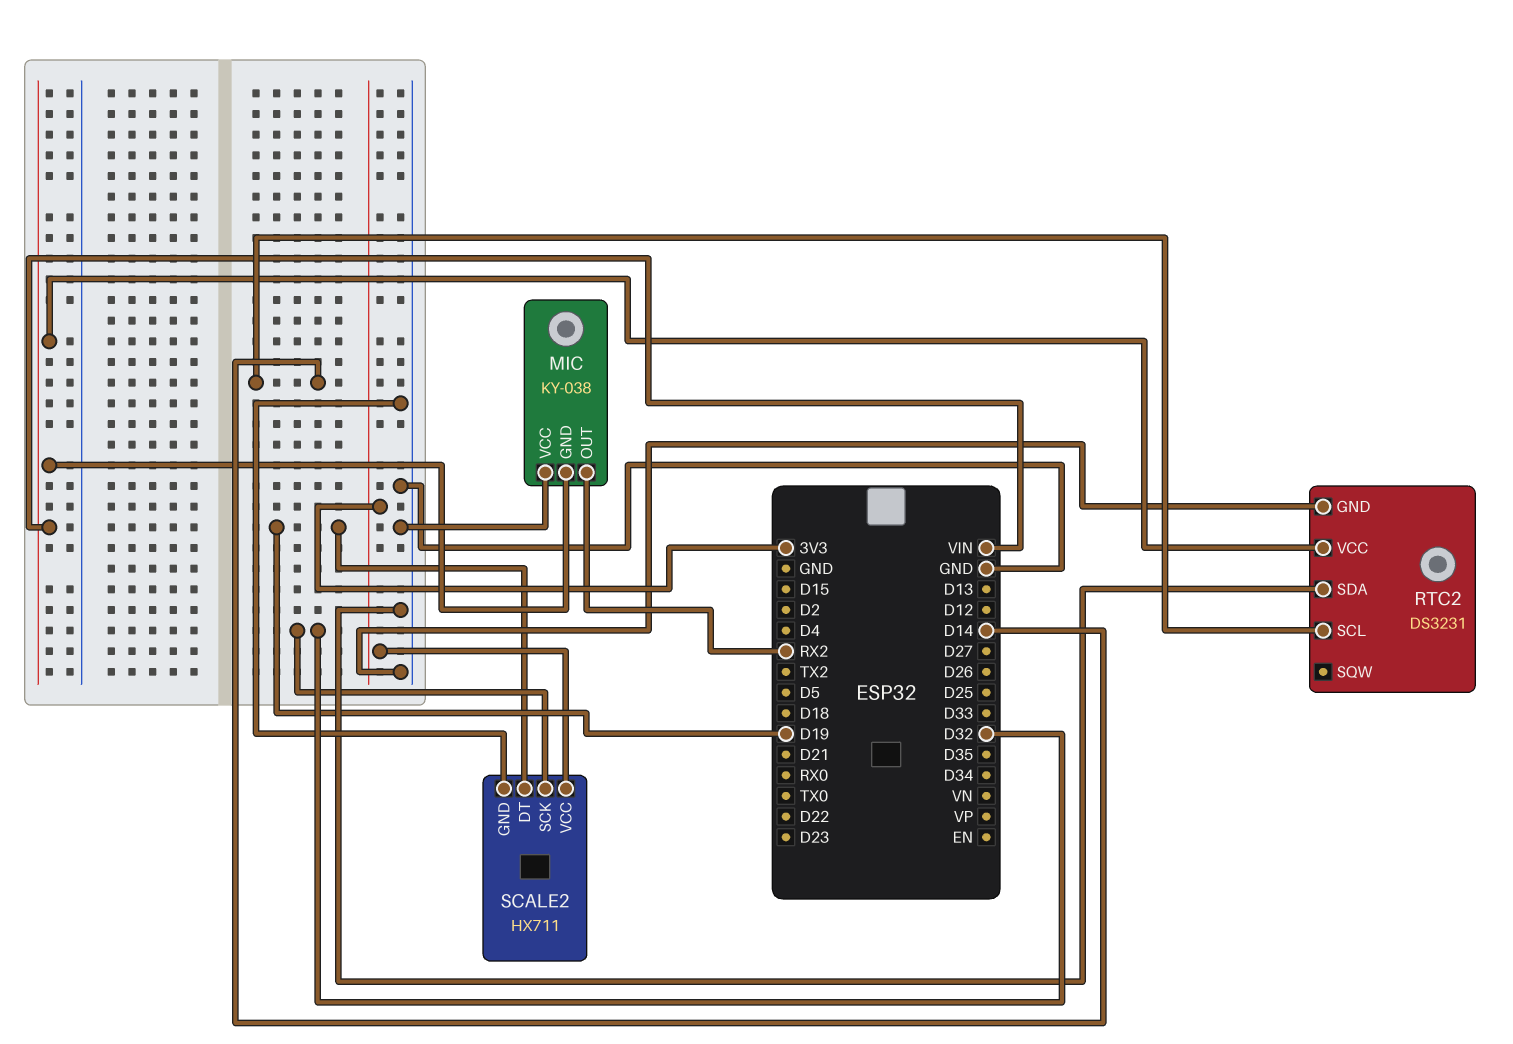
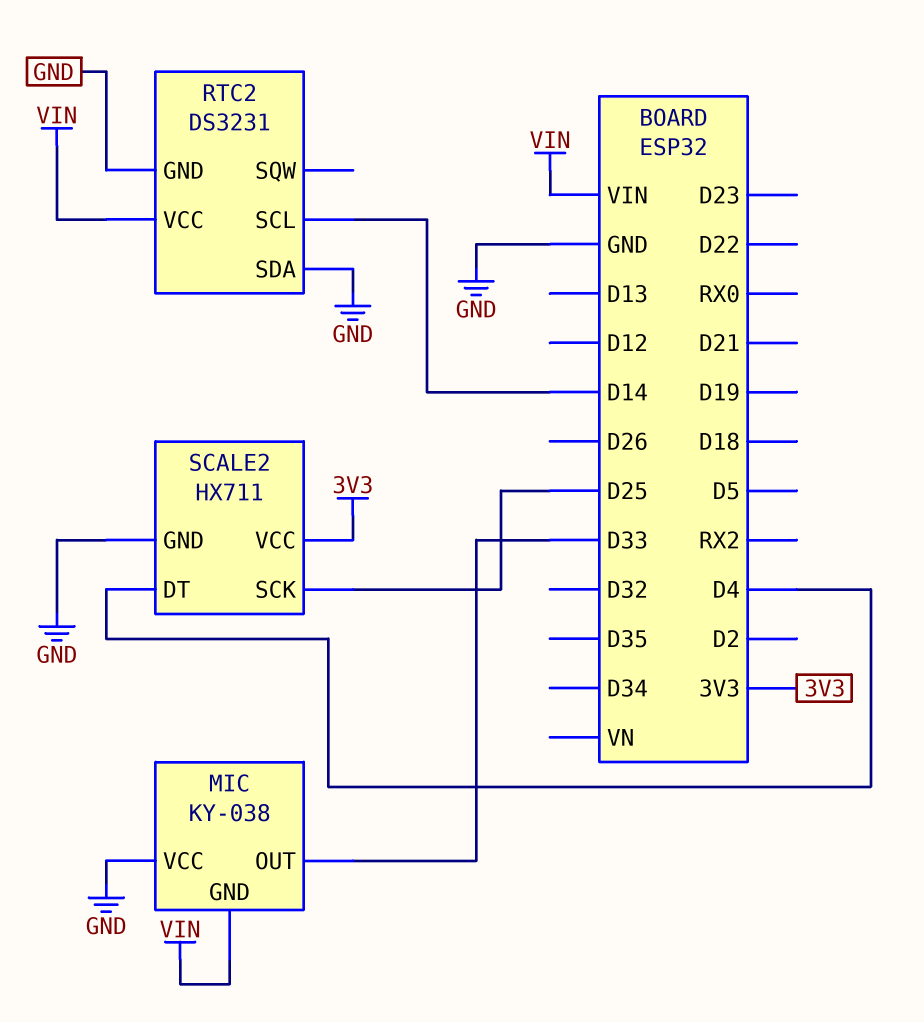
MIC pin OUT: RX2 -> D33
SCALE2 pin DT: D19 -> D4
SCALE2 pin SCK: D32 -> D25

